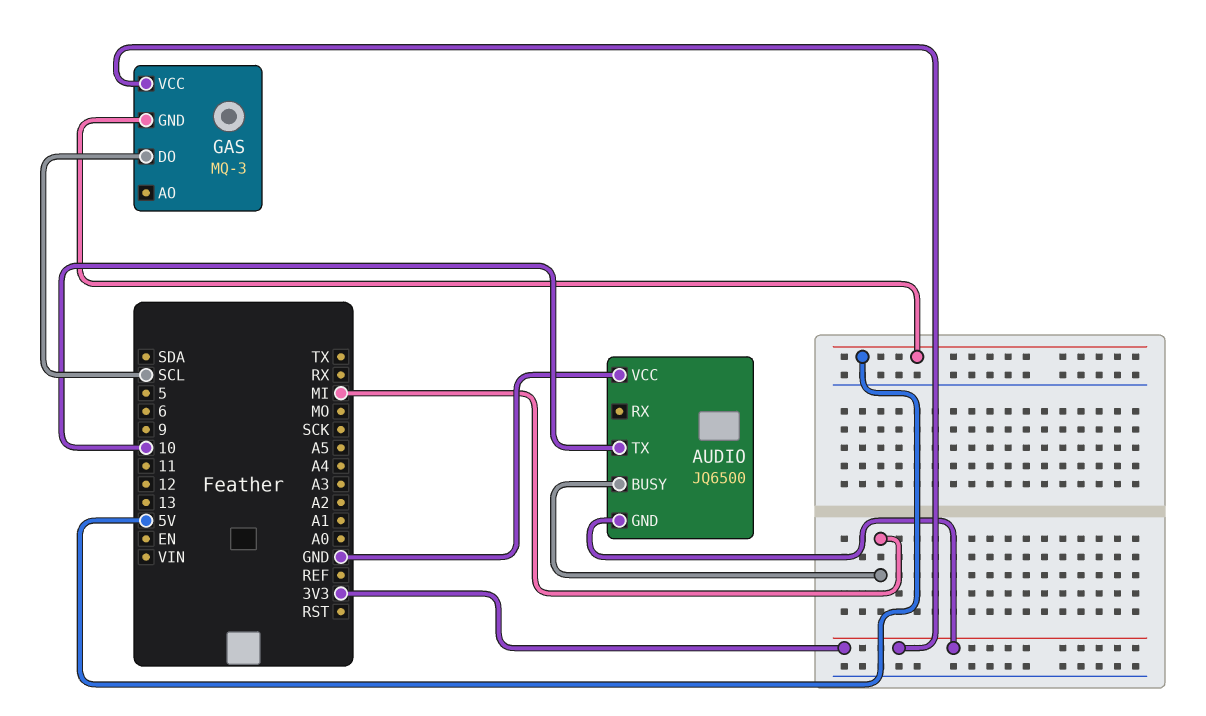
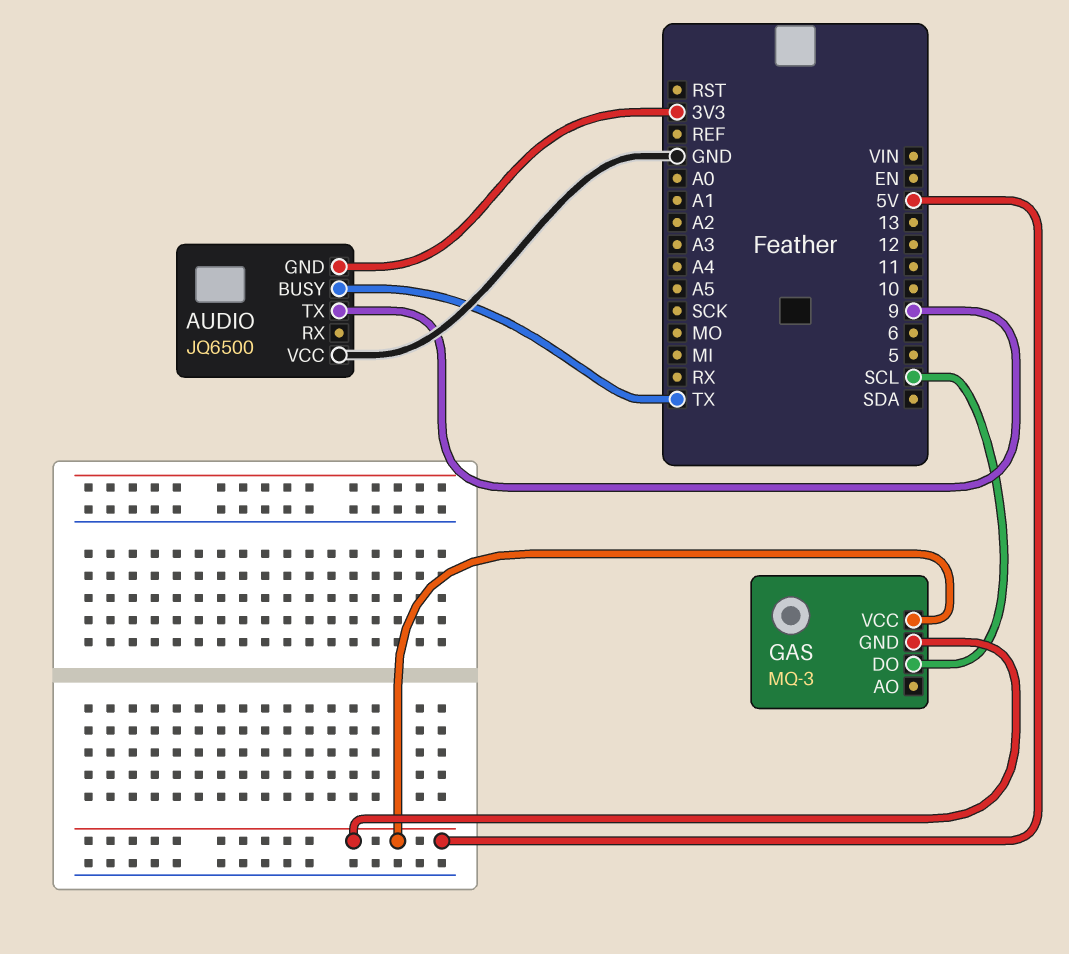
AUDIO pin BUSY: MI -> TX
AUDIO pin TX: 10 -> 9
GAS pin VCC: 3V3 -> 5V

